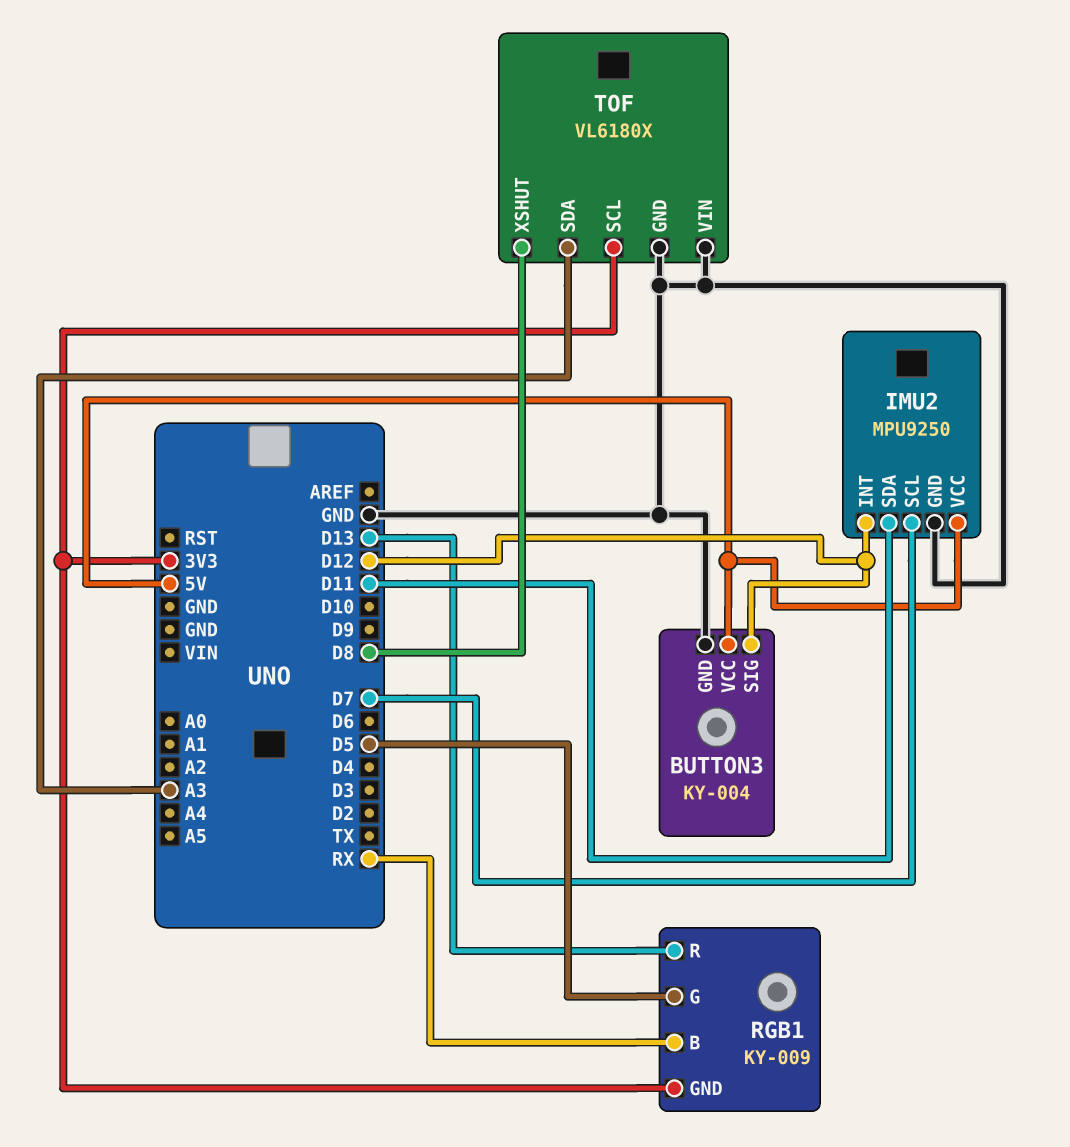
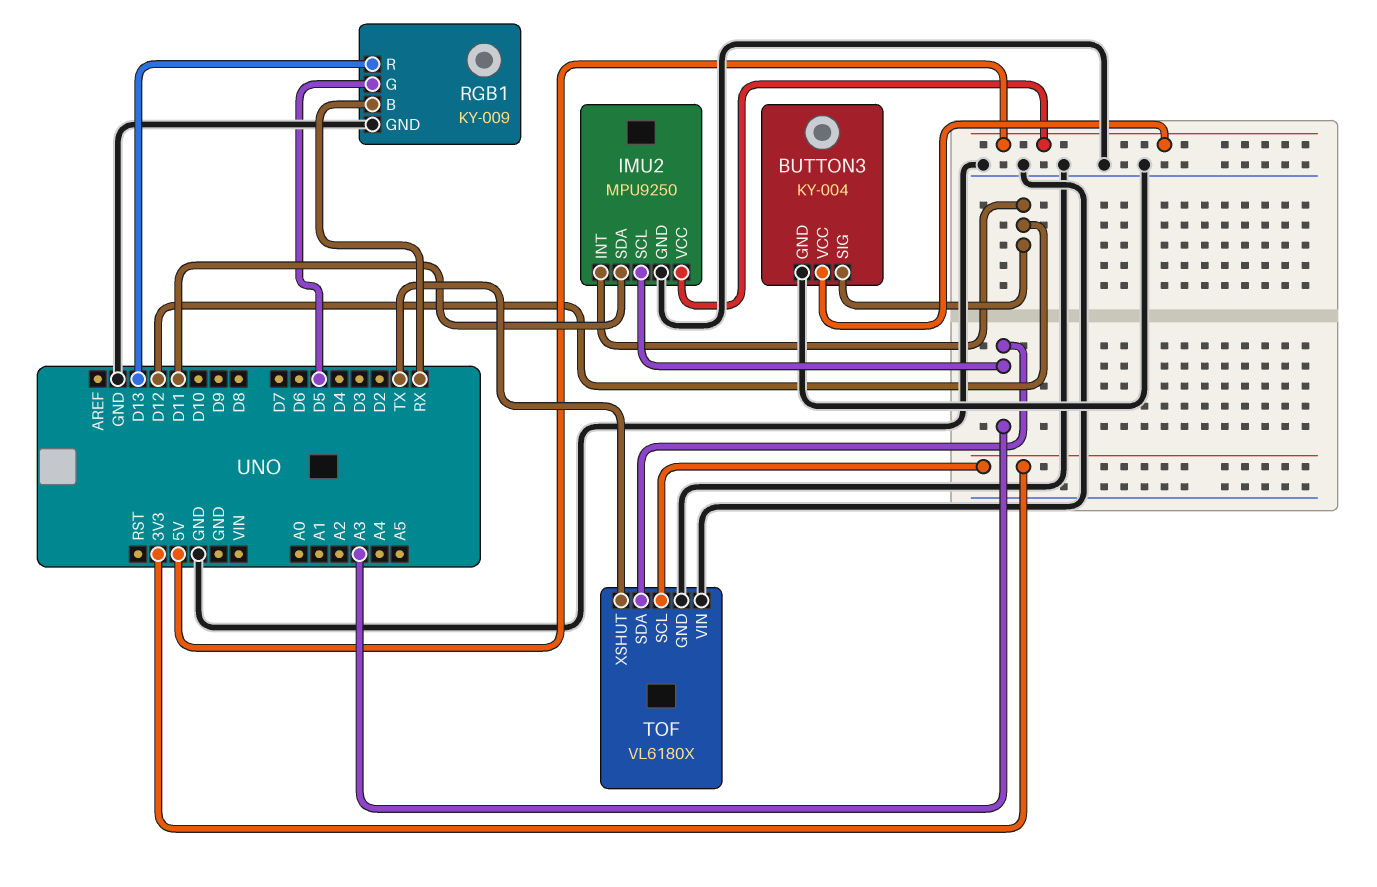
IMU2 pin SCL: D7 -> A3
RGB1 pin GND: 3V3 -> GND
TOF pin XSHUT: D8 -> TX

